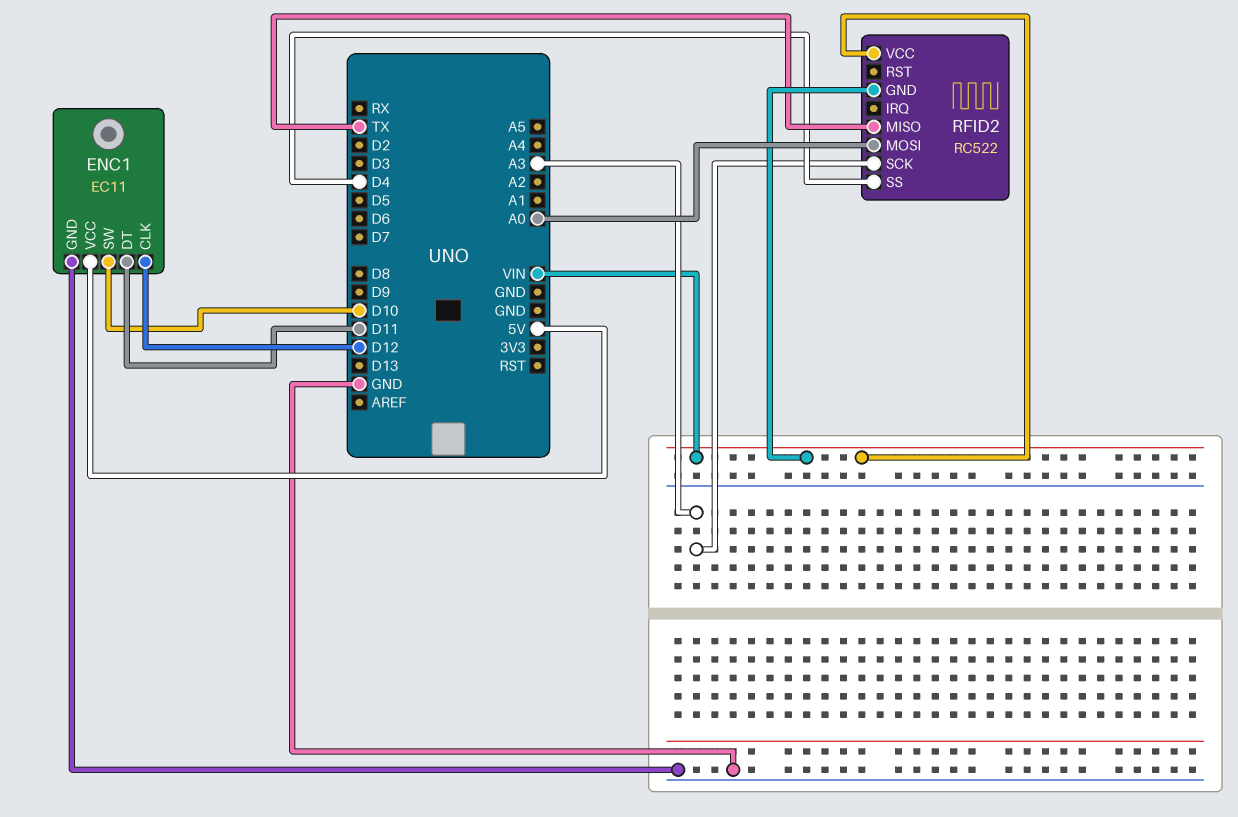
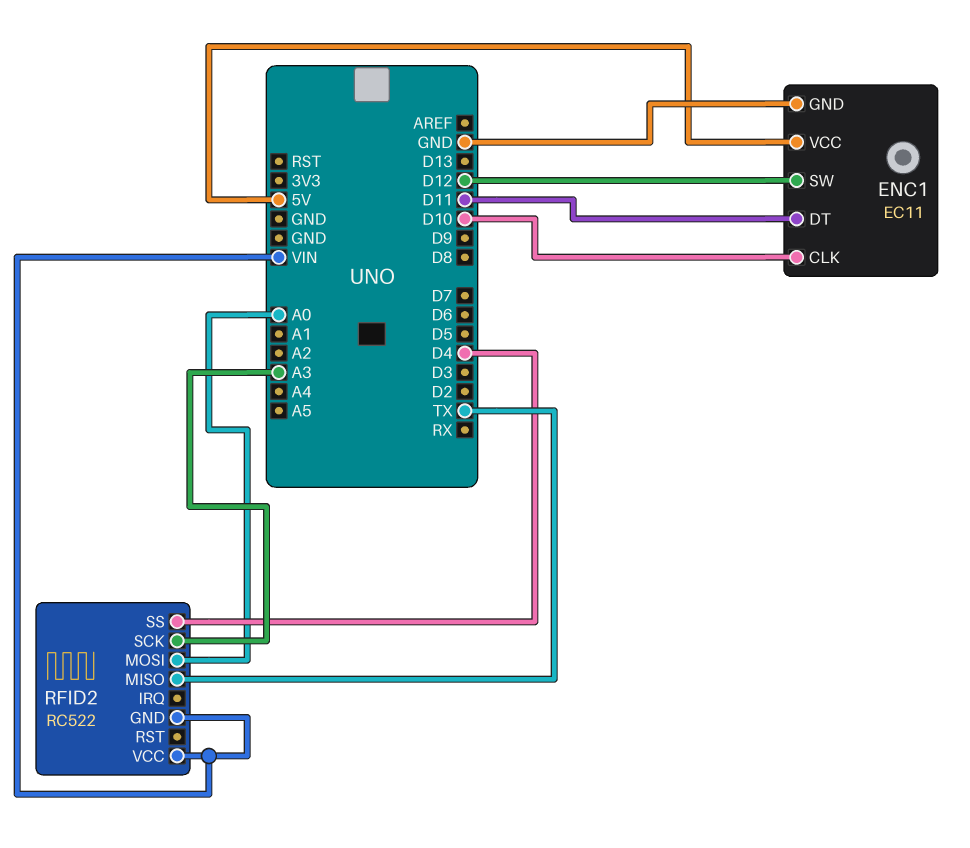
ENC1 pin CLK: D12 -> D10
ENC1 pin SW: D10 -> D12

